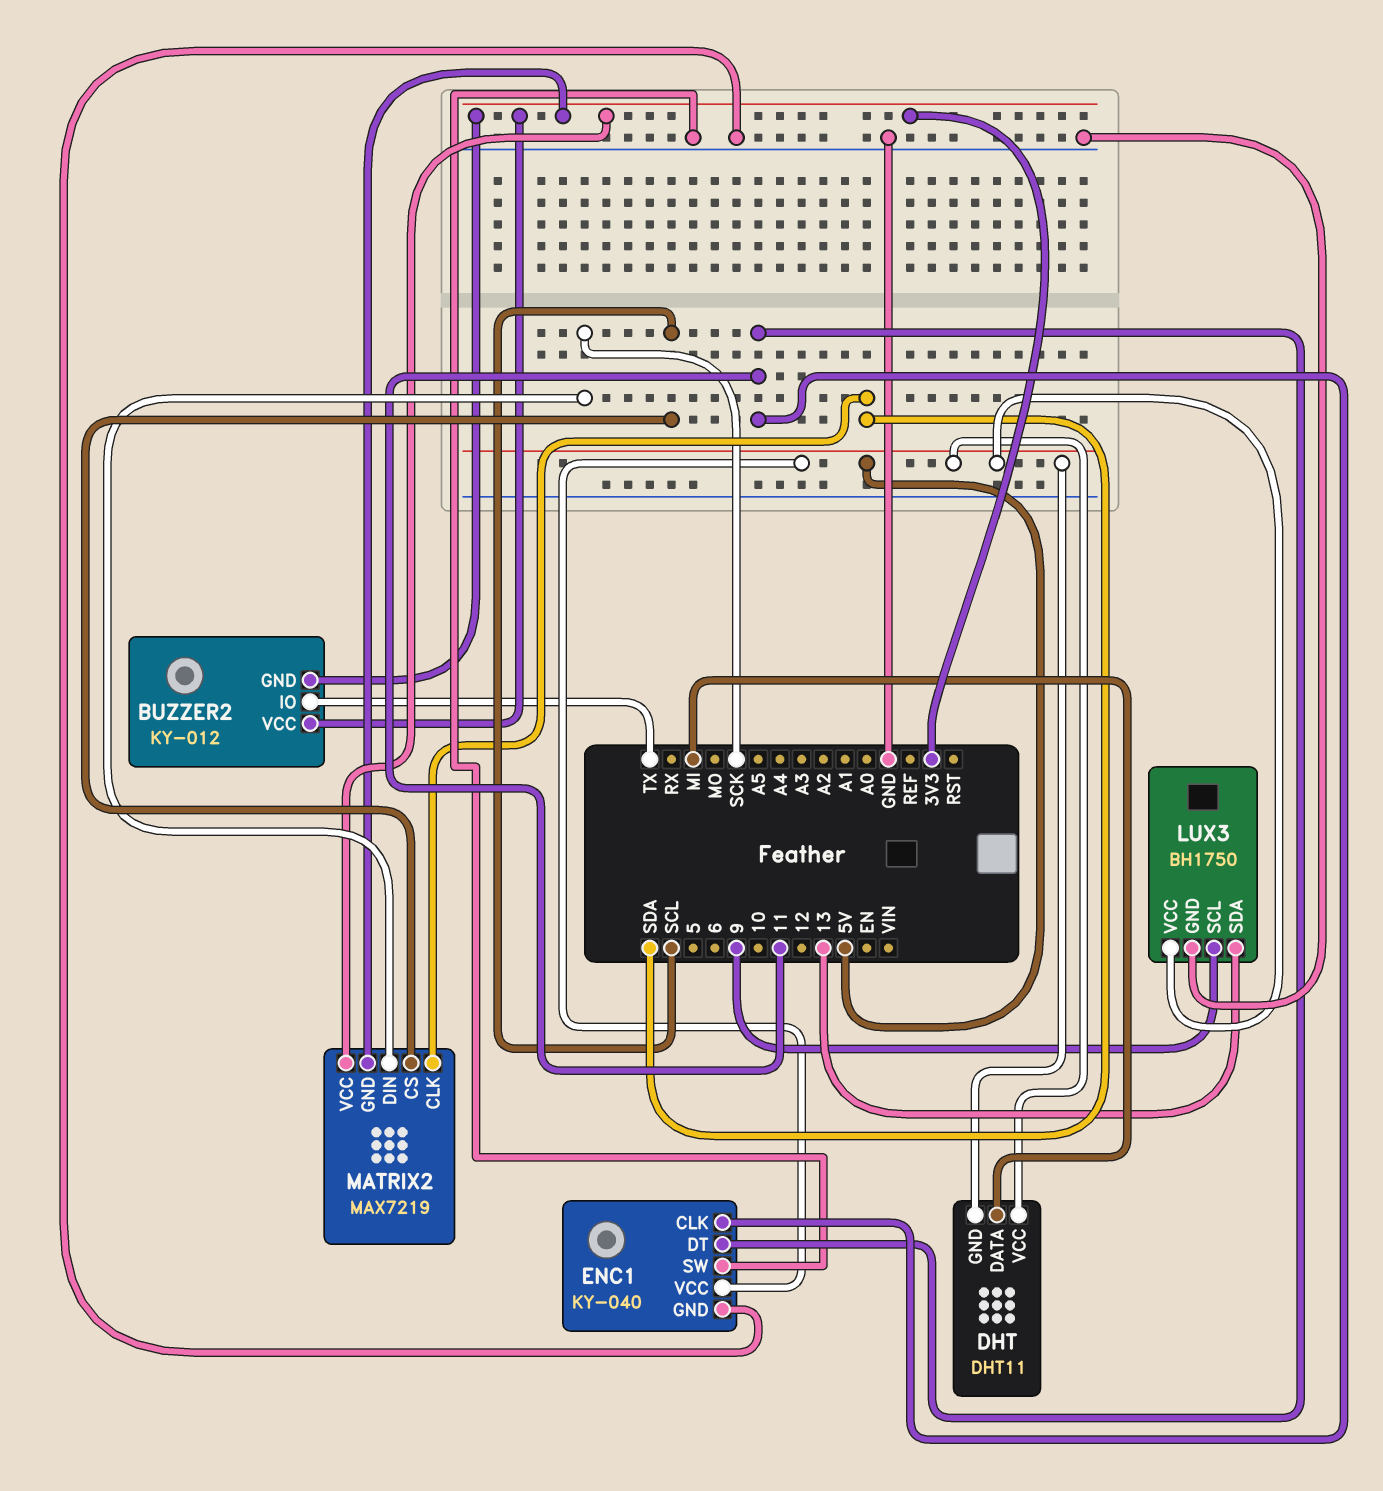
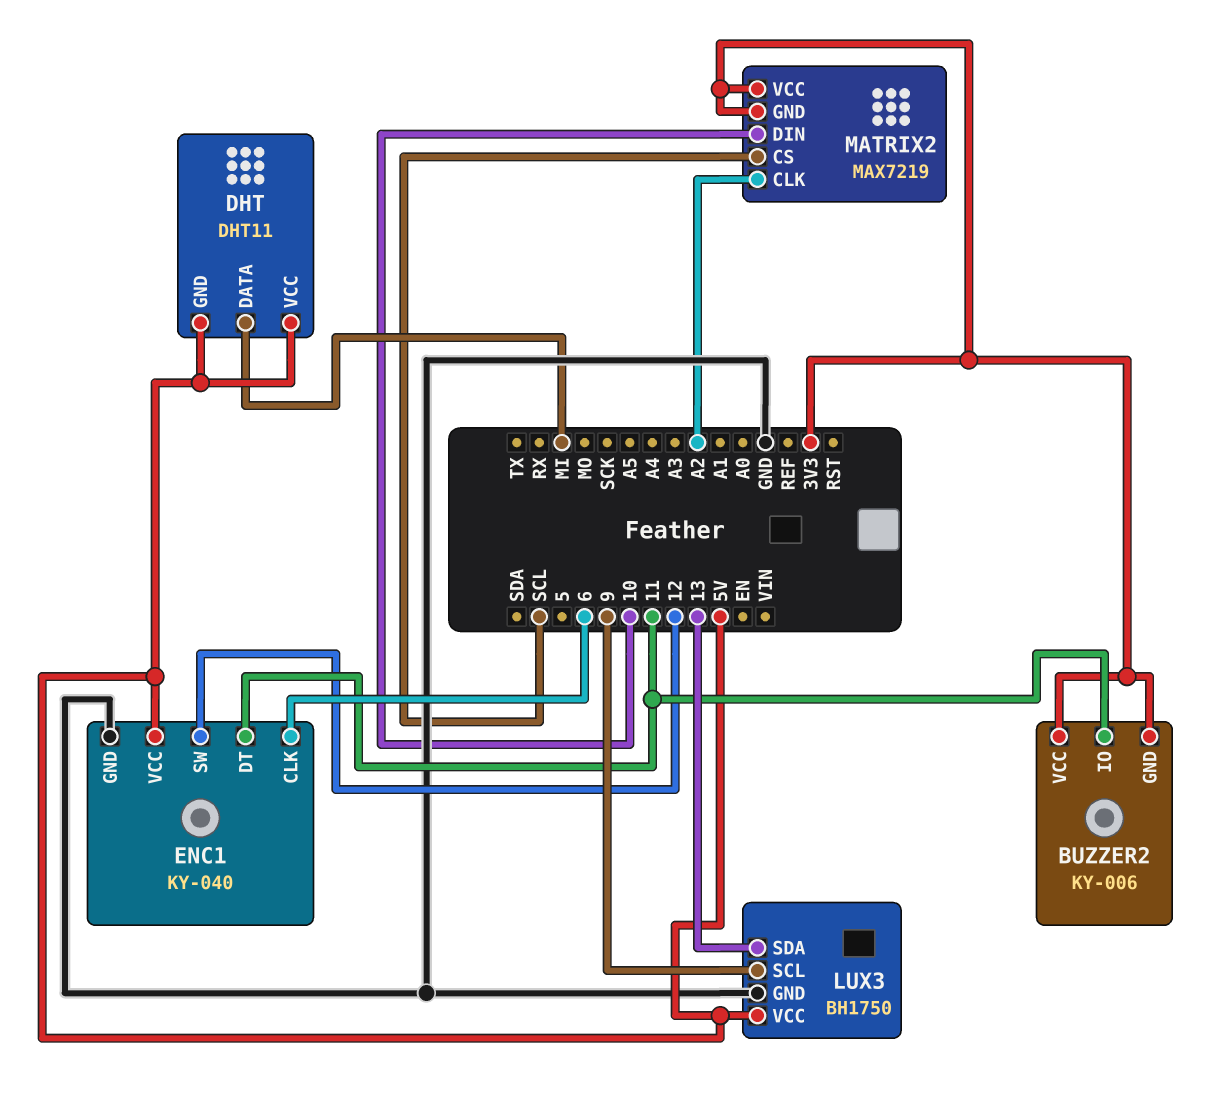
BUZZER2: KY-012 -> KY-006
BUZZER2 pin IO: TX -> 11
ENC1 pin CLK: 11 -> 6
ENC1 pin SW: GND -> 12
MATRIX2 pin CLK: SDA -> A2
MATRIX2 pin DIN: SCK -> 10

